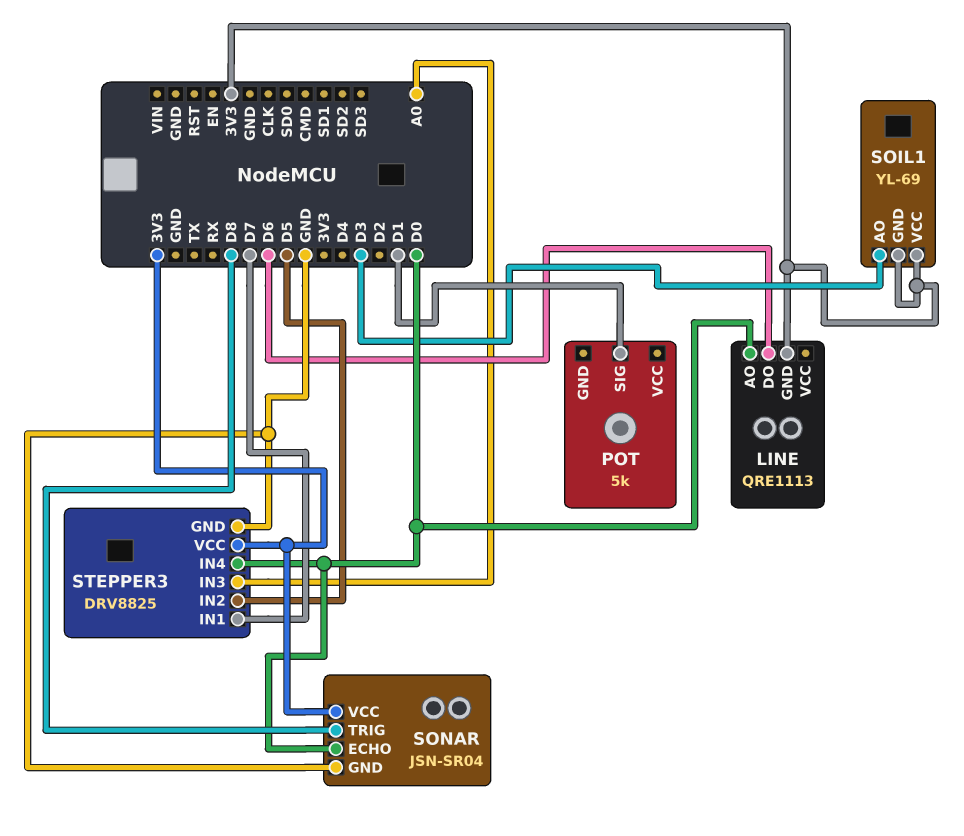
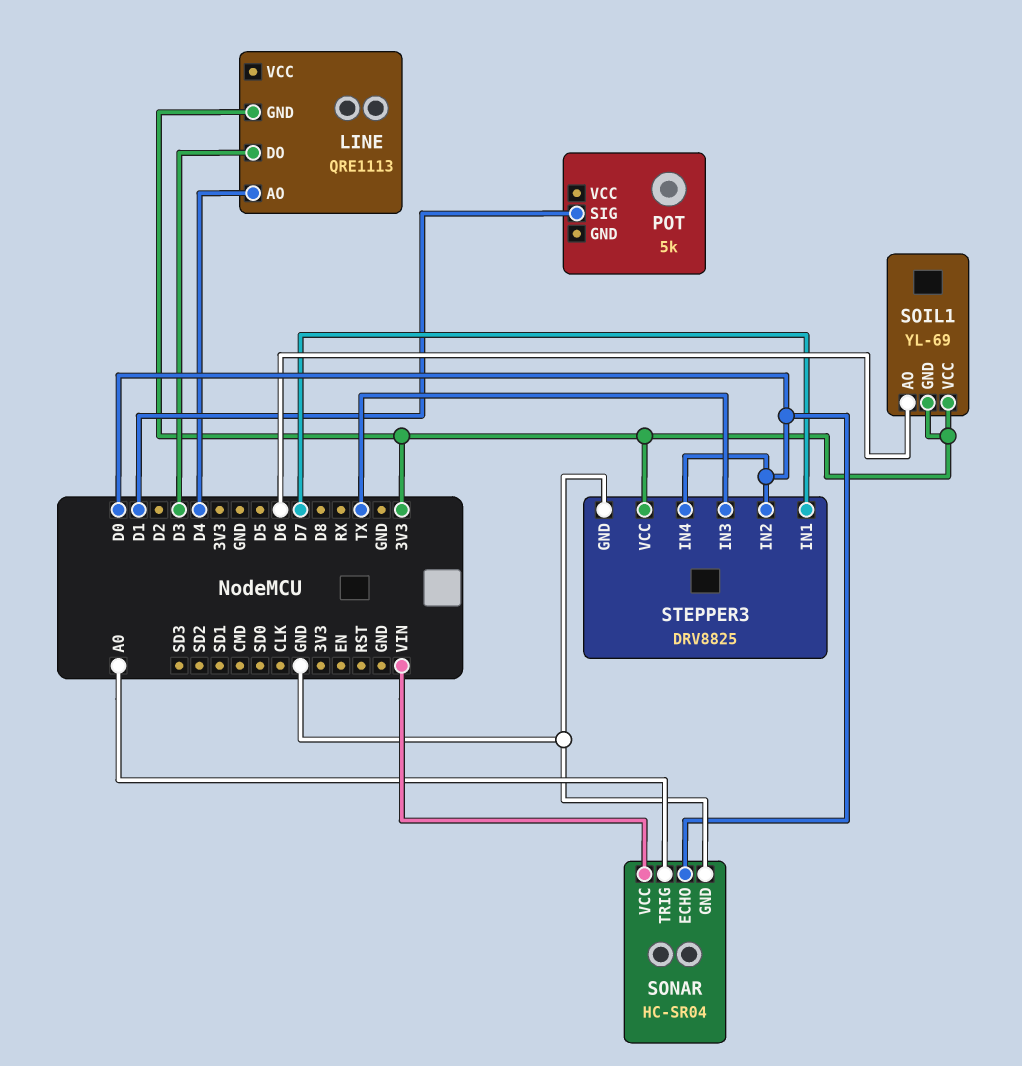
LINE pin AO: D0 -> D4
LINE pin DO: D6 -> D3
SOIL1 pin AO: D3 -> D6
SONAR: JSN-SR04 -> HC-SR04
SONAR pin TRIG: D8 -> A0
SONAR pin VCC: 3V3 -> VIN
STEPPER3 pin IN2: D5 -> D0
STEPPER3 pin IN3: A0 -> TX

